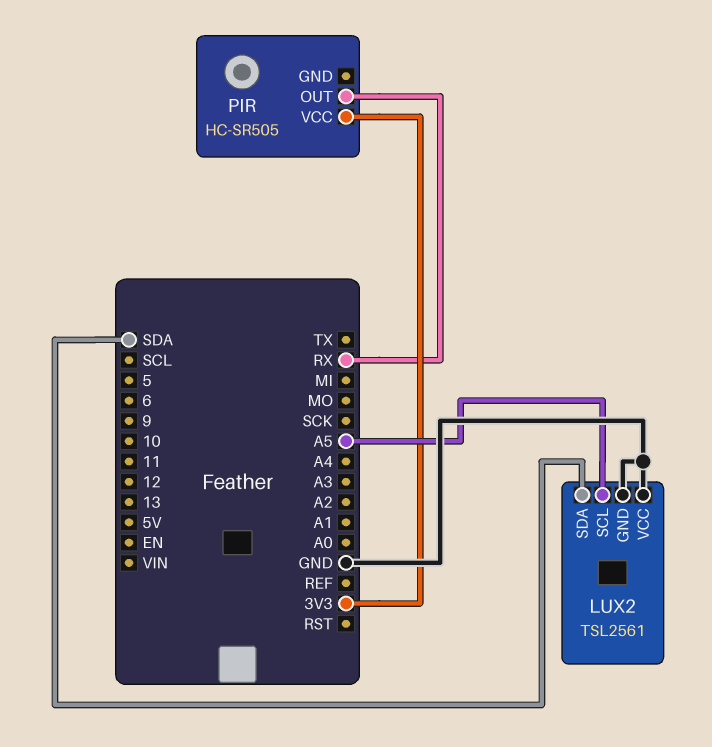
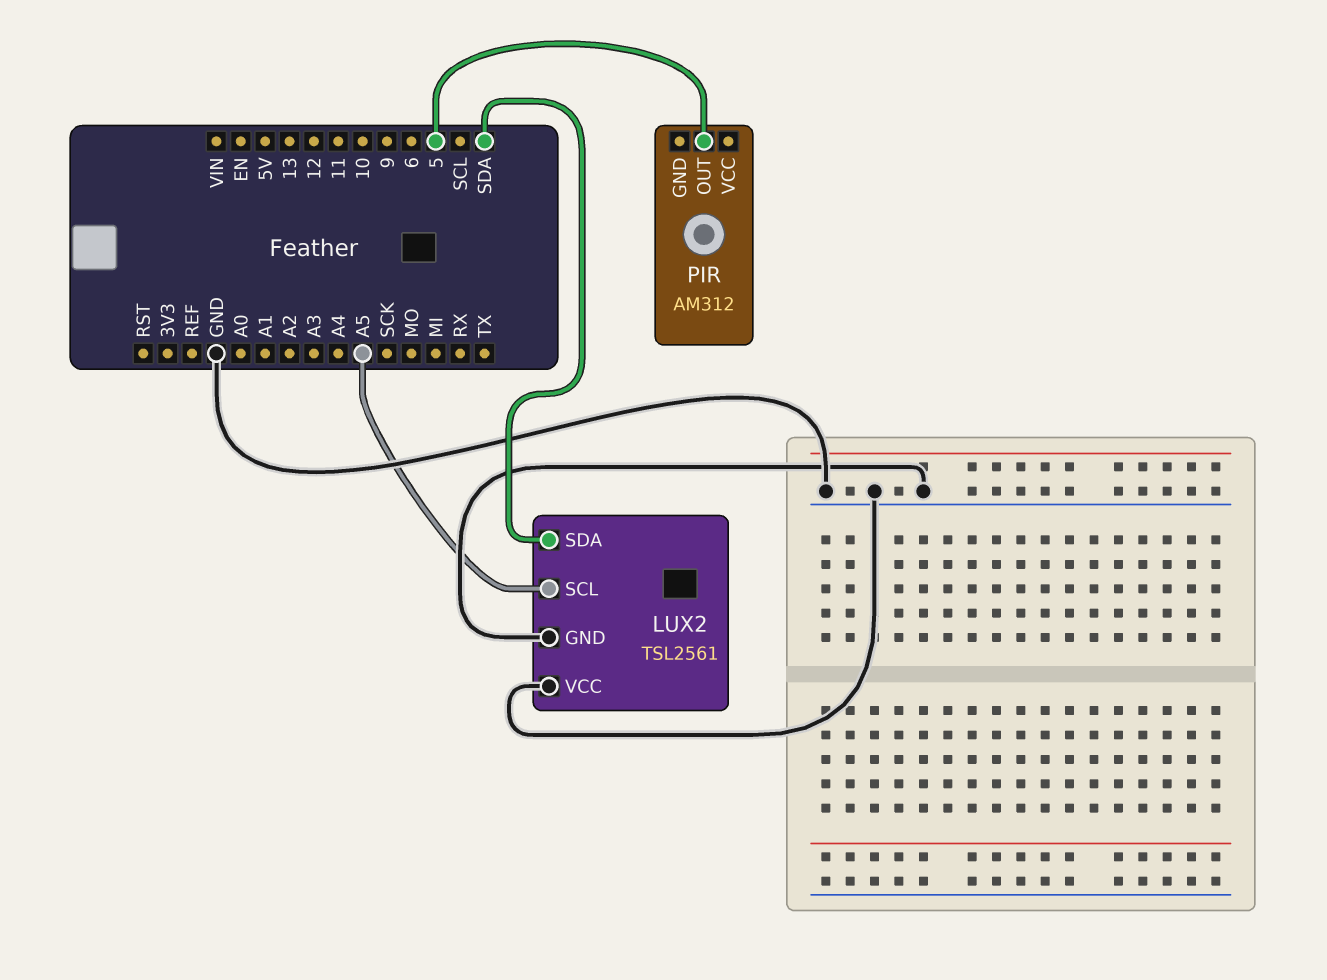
PIR: HC-SR505 -> AM312
PIR pin OUT: RX -> 5
PIR pin VCC: 3V3 -> none

